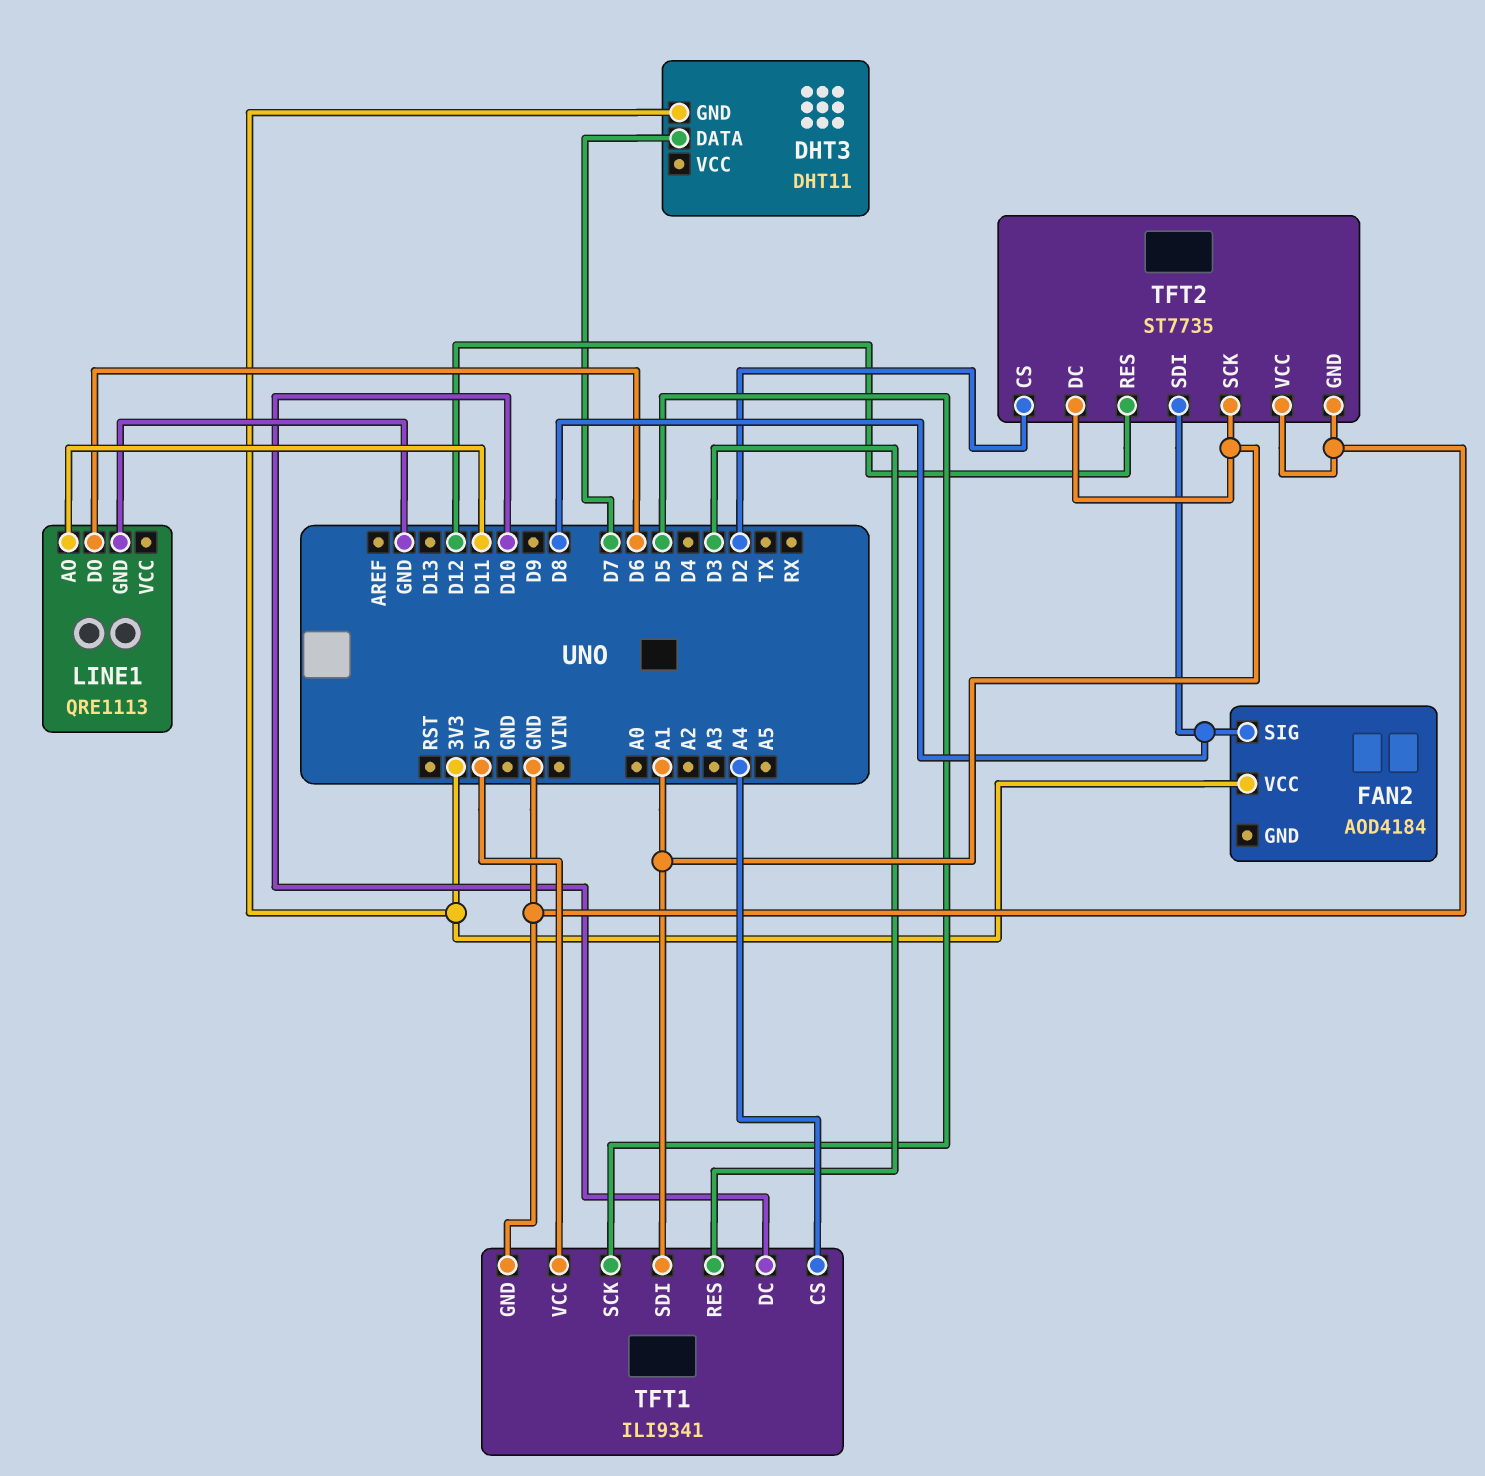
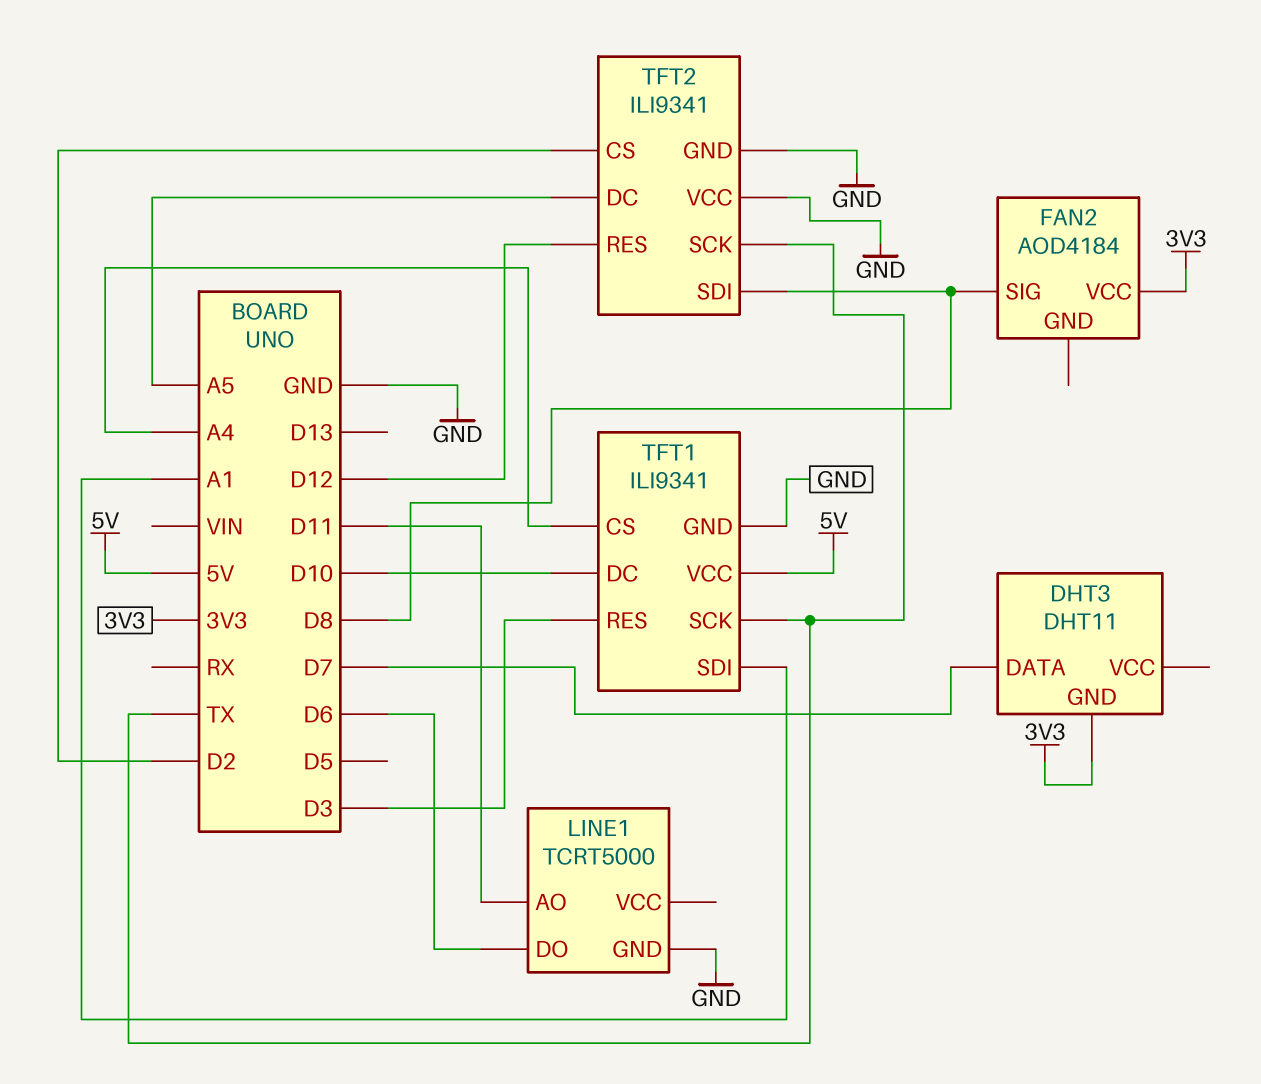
LINE1: QRE1113 -> TCRT5000
TFT1 pin SCK: D5 -> TX
TFT2: ST7735 -> ILI9341
TFT2 pin DC: A1 -> A5
TFT2 pin SCK: A1 -> TX

